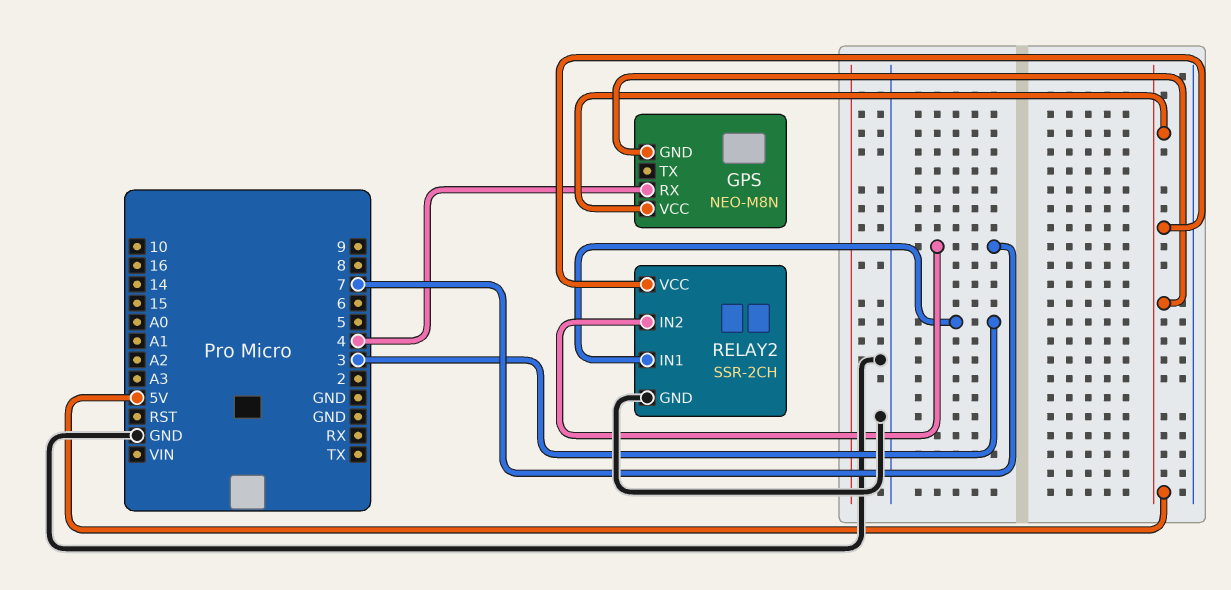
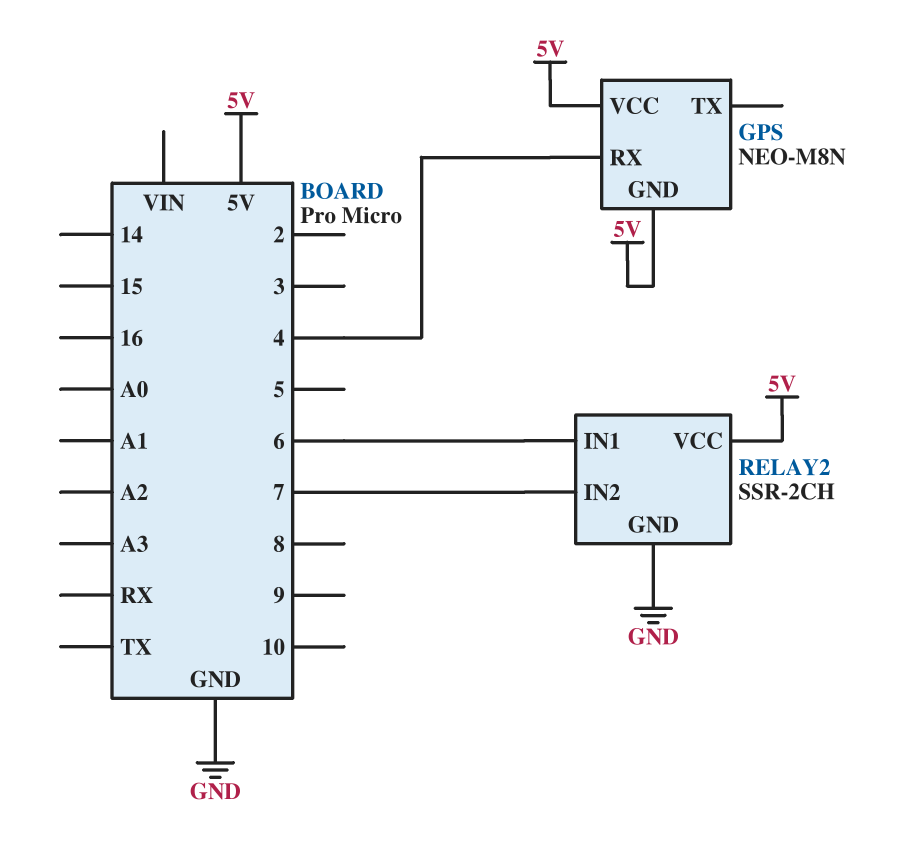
RELAY2 pin IN1: 3 -> 6

